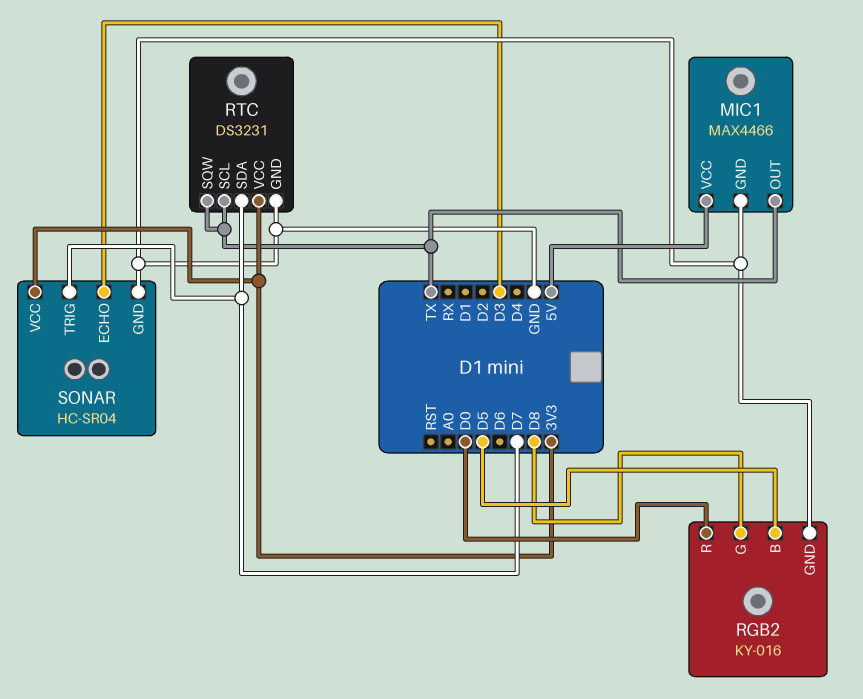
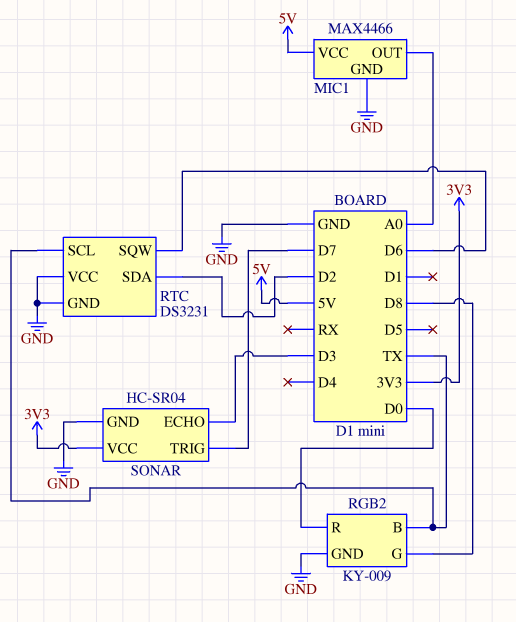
MIC1 pin OUT: TX -> A0
RGB2: KY-016 -> KY-009
RGB2 pin B: D5 -> TX
RTC pin SDA: D7 -> D2
RTC pin SQW: TX -> D6
RTC pin VCC: 3V3 -> GND

